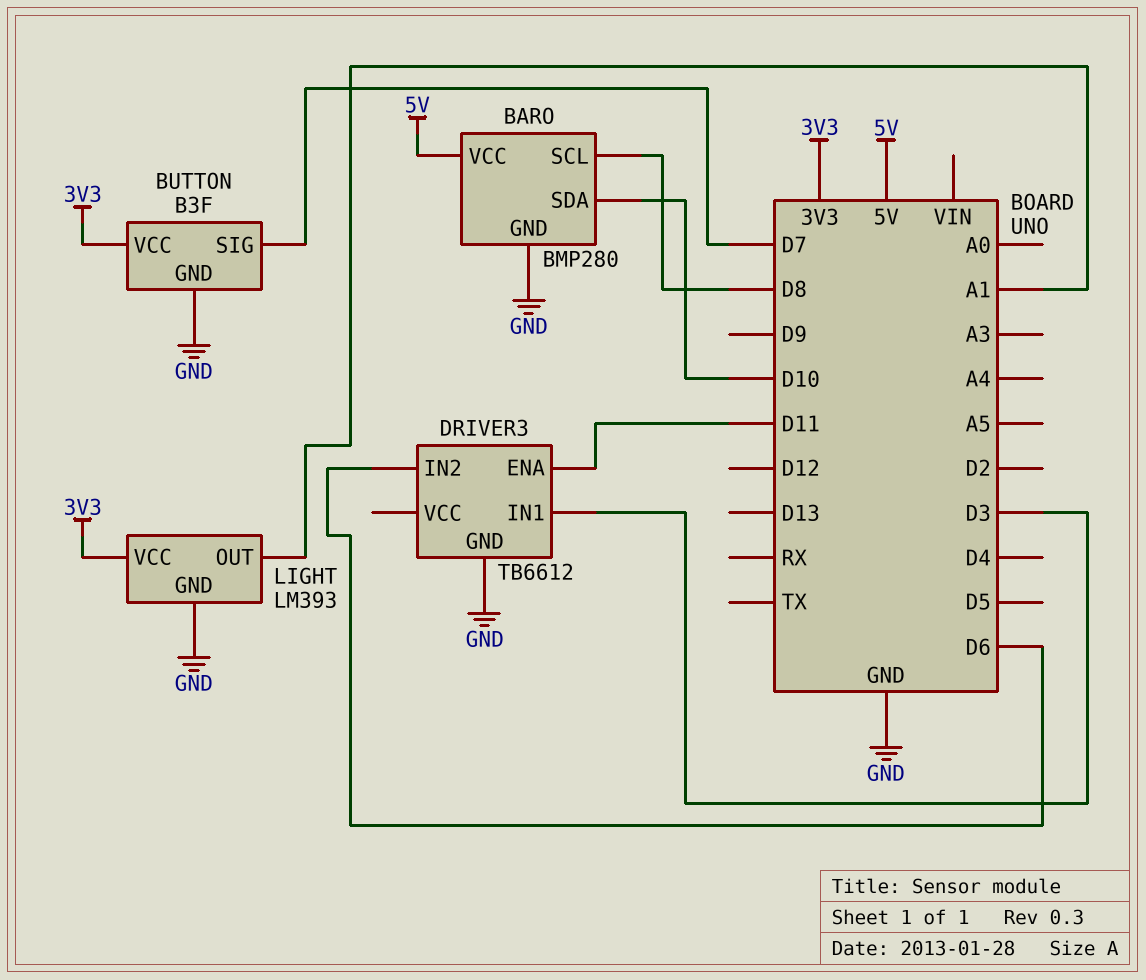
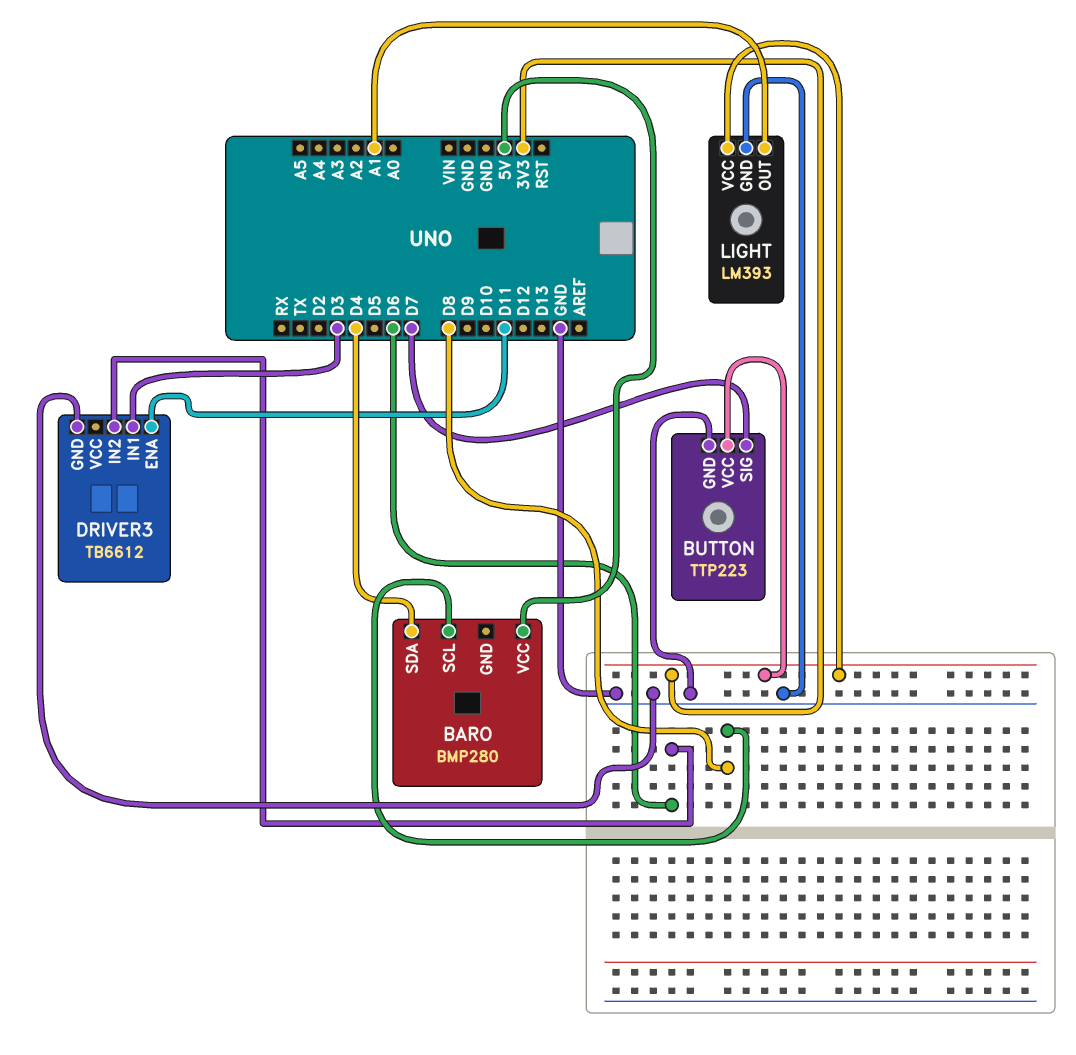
BARO pin GND: GND -> none
BARO pin SDA: D10 -> D4
BUTTON: B3F -> TTP223

